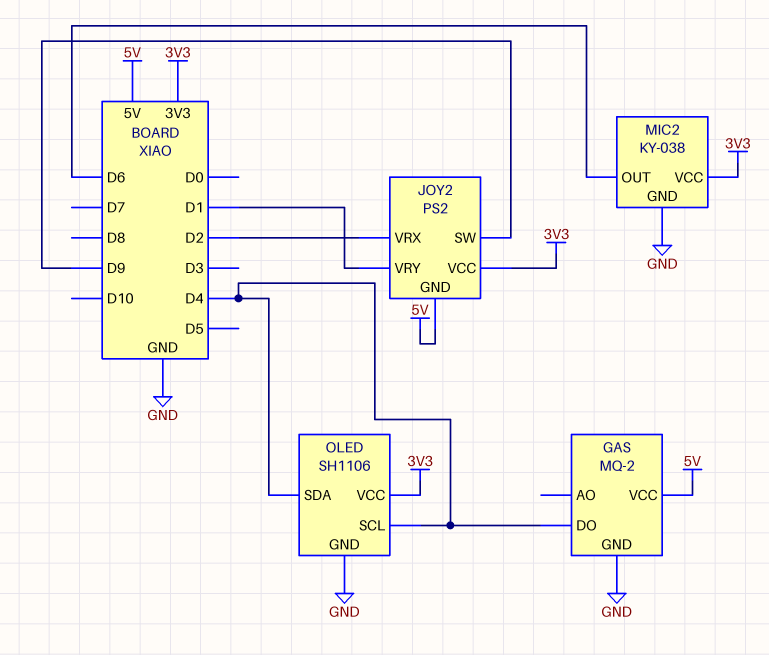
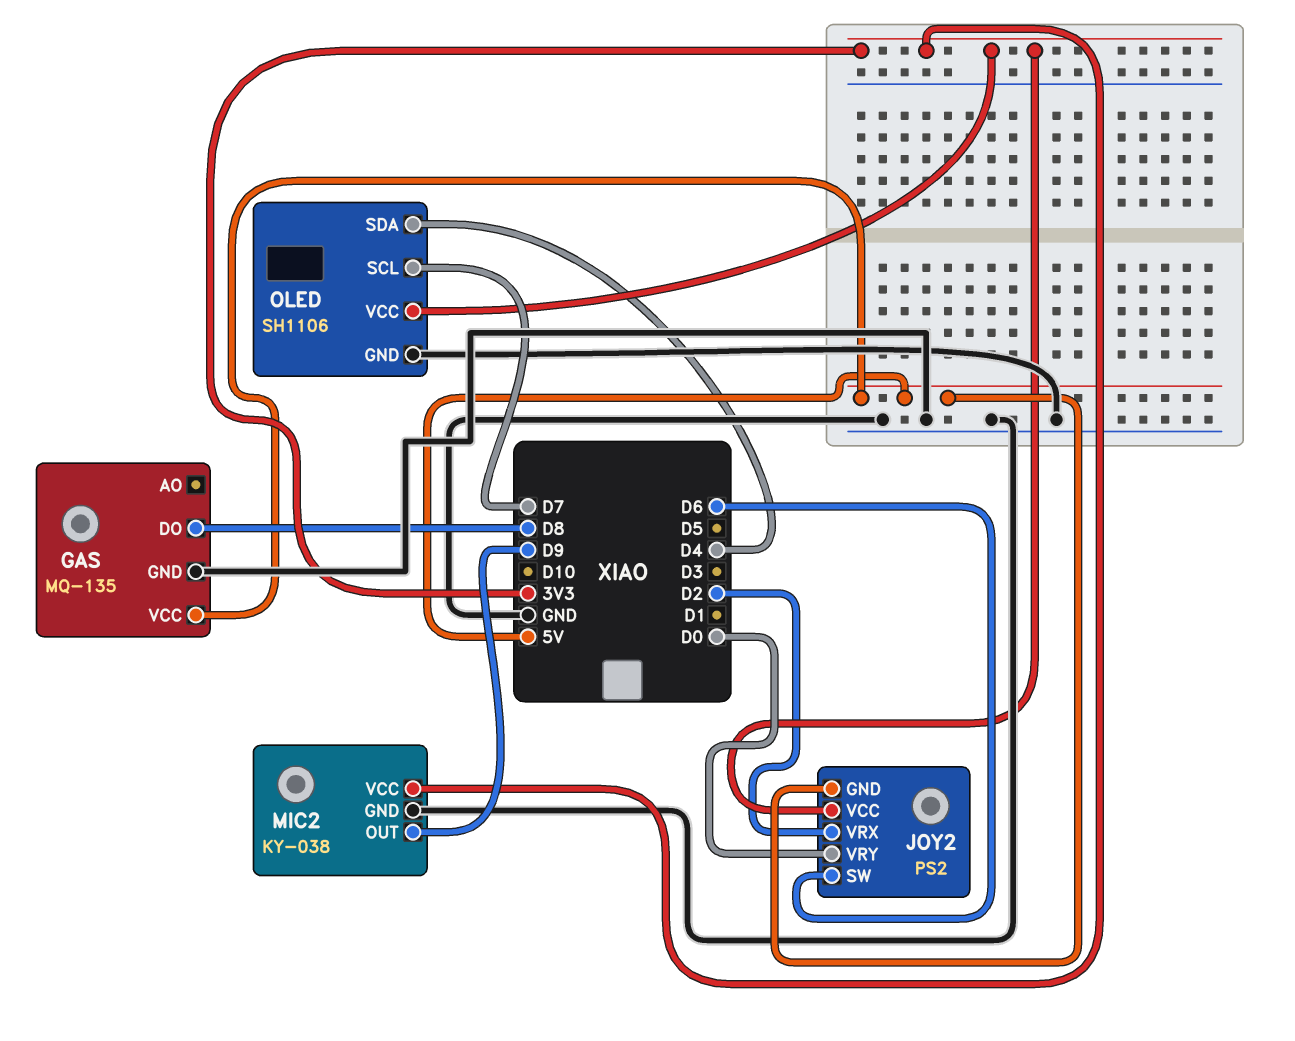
GAS: MQ-2 -> MQ-135
GAS pin DO: D4 -> D8
JOY2 pin SW: D9 -> D6
JOY2 pin VRY: D1 -> D0
MIC2 pin OUT: D6 -> D9
OLED pin SCL: D4 -> D7

